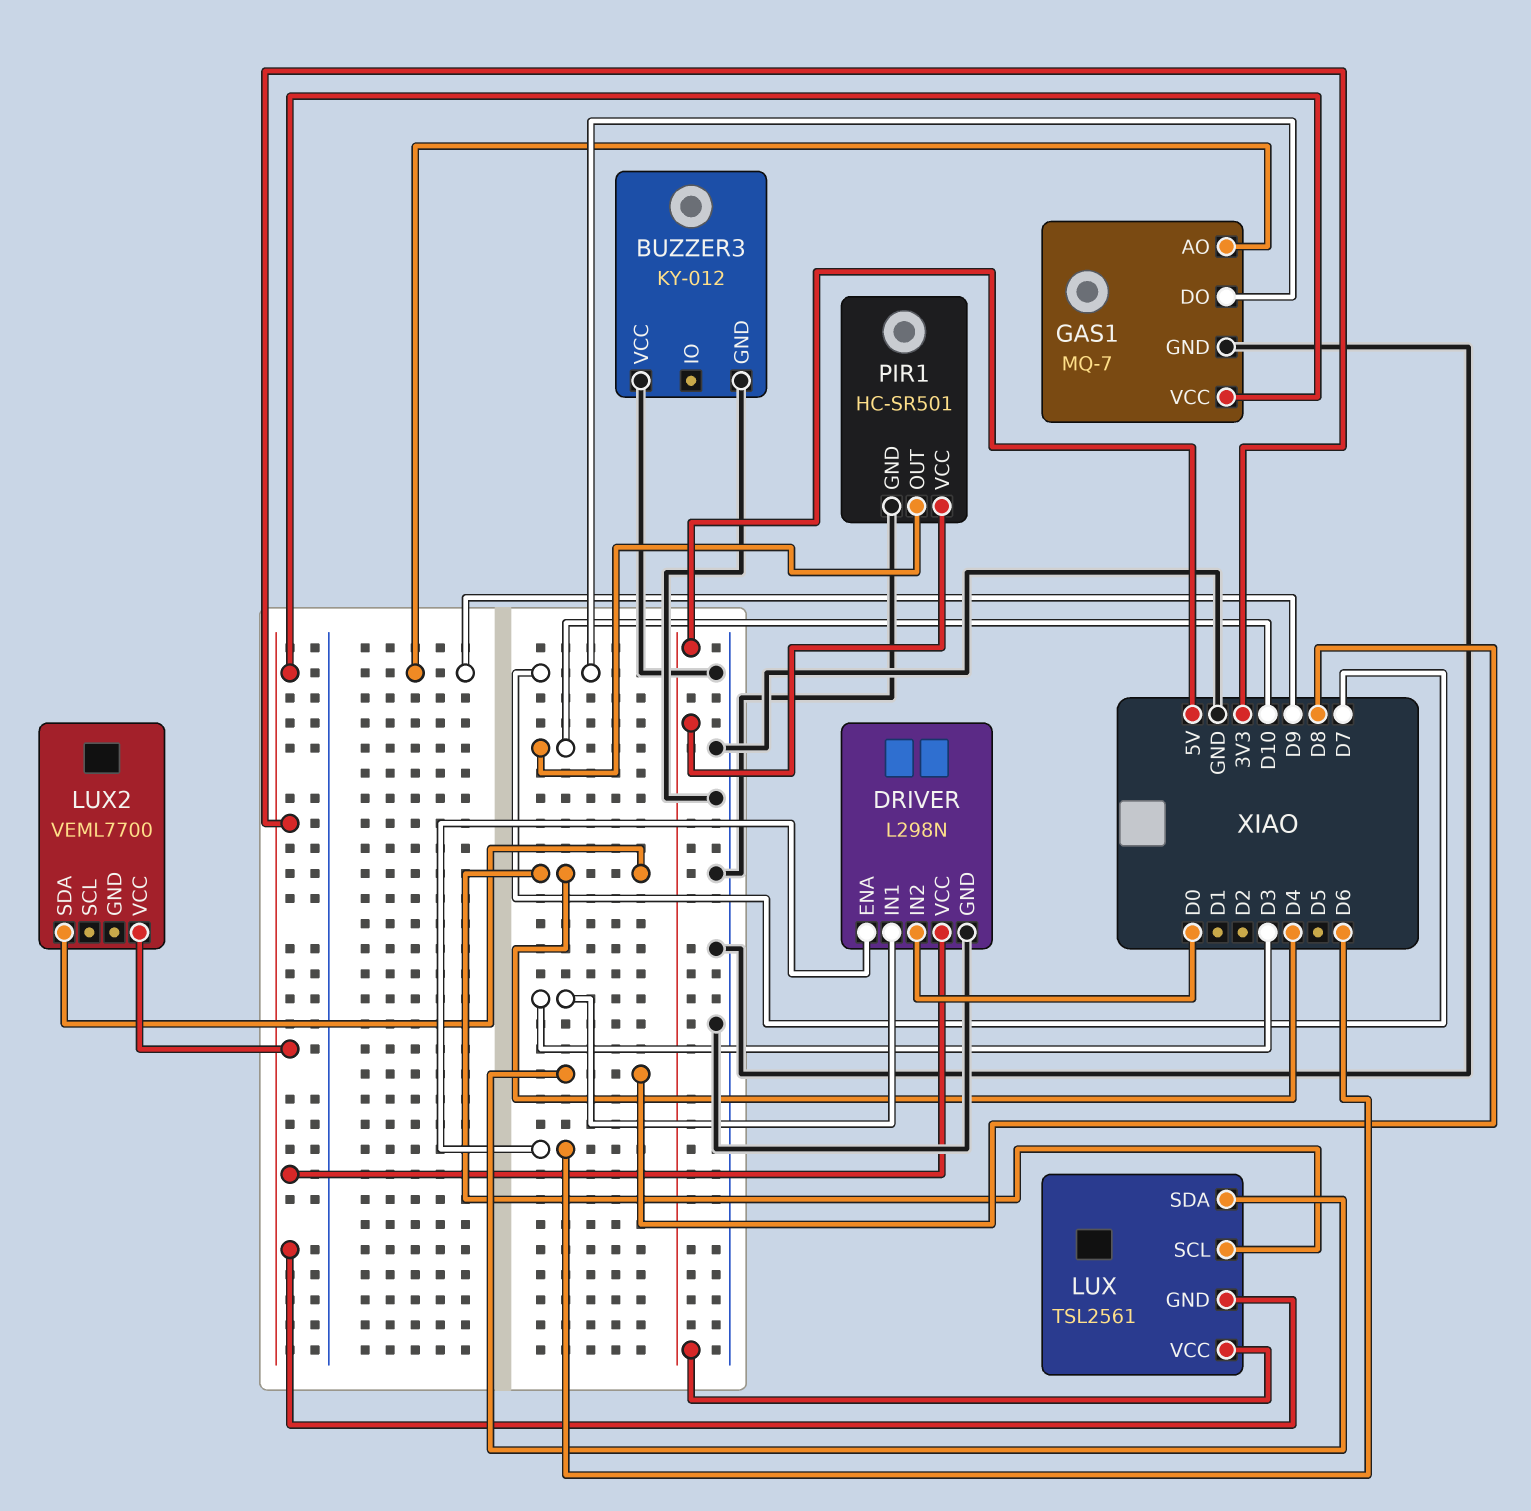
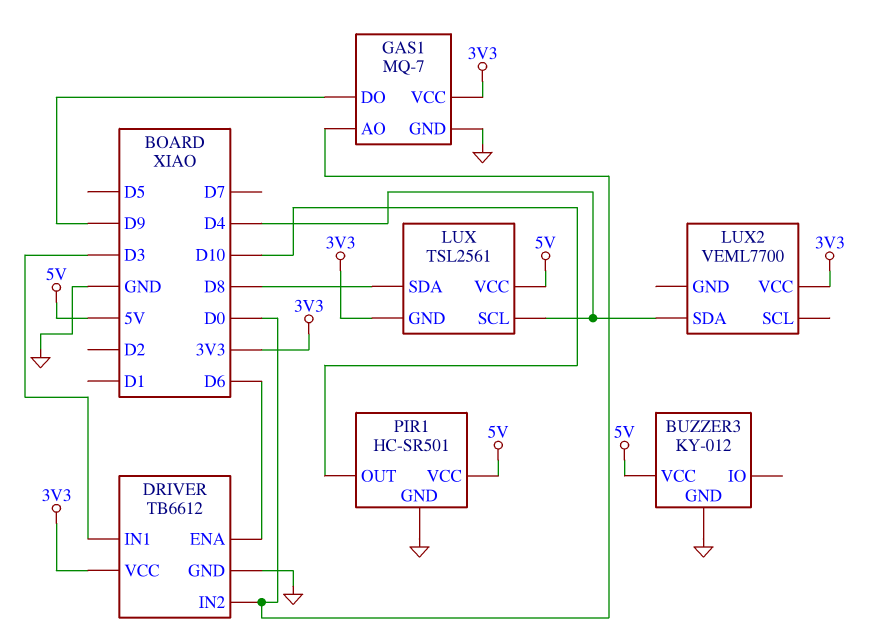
BUZZER3 pin VCC: GND -> 5V
DRIVER: L298N -> TB6612
GAS1 pin AO: D9 -> D0
GAS1 pin DO: D7 -> D9

